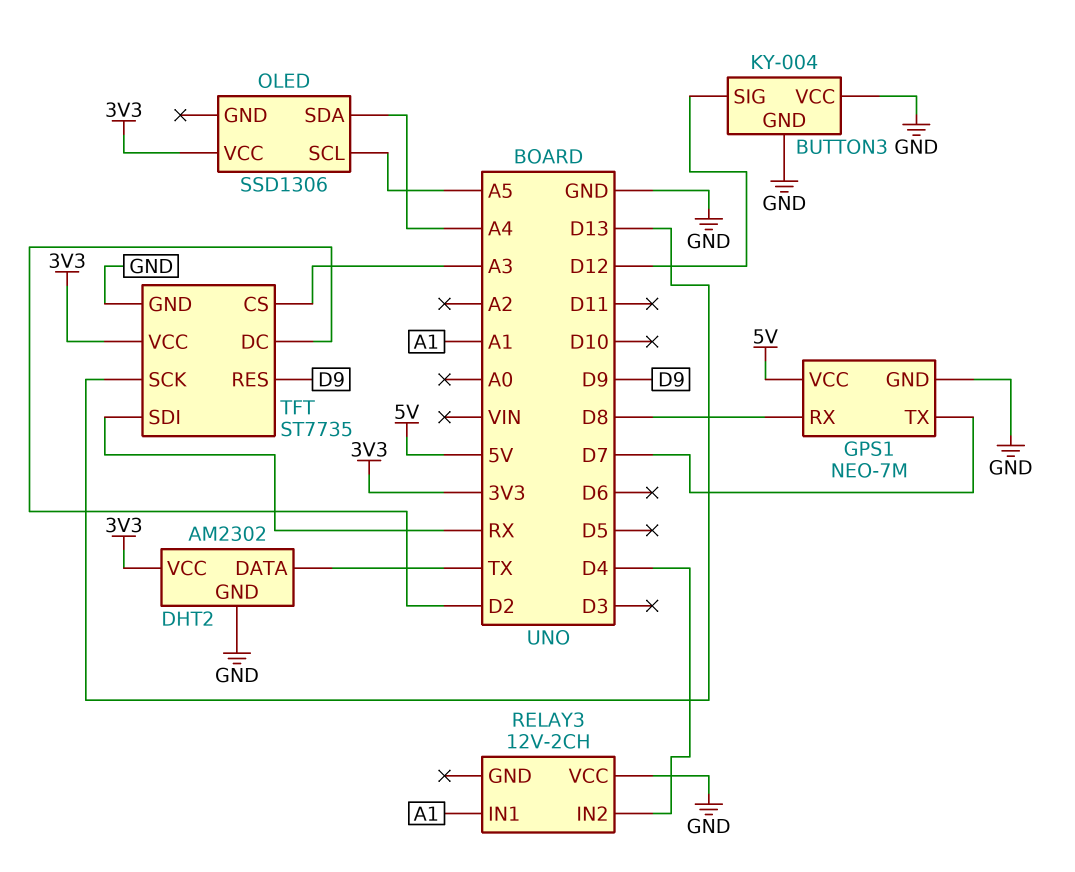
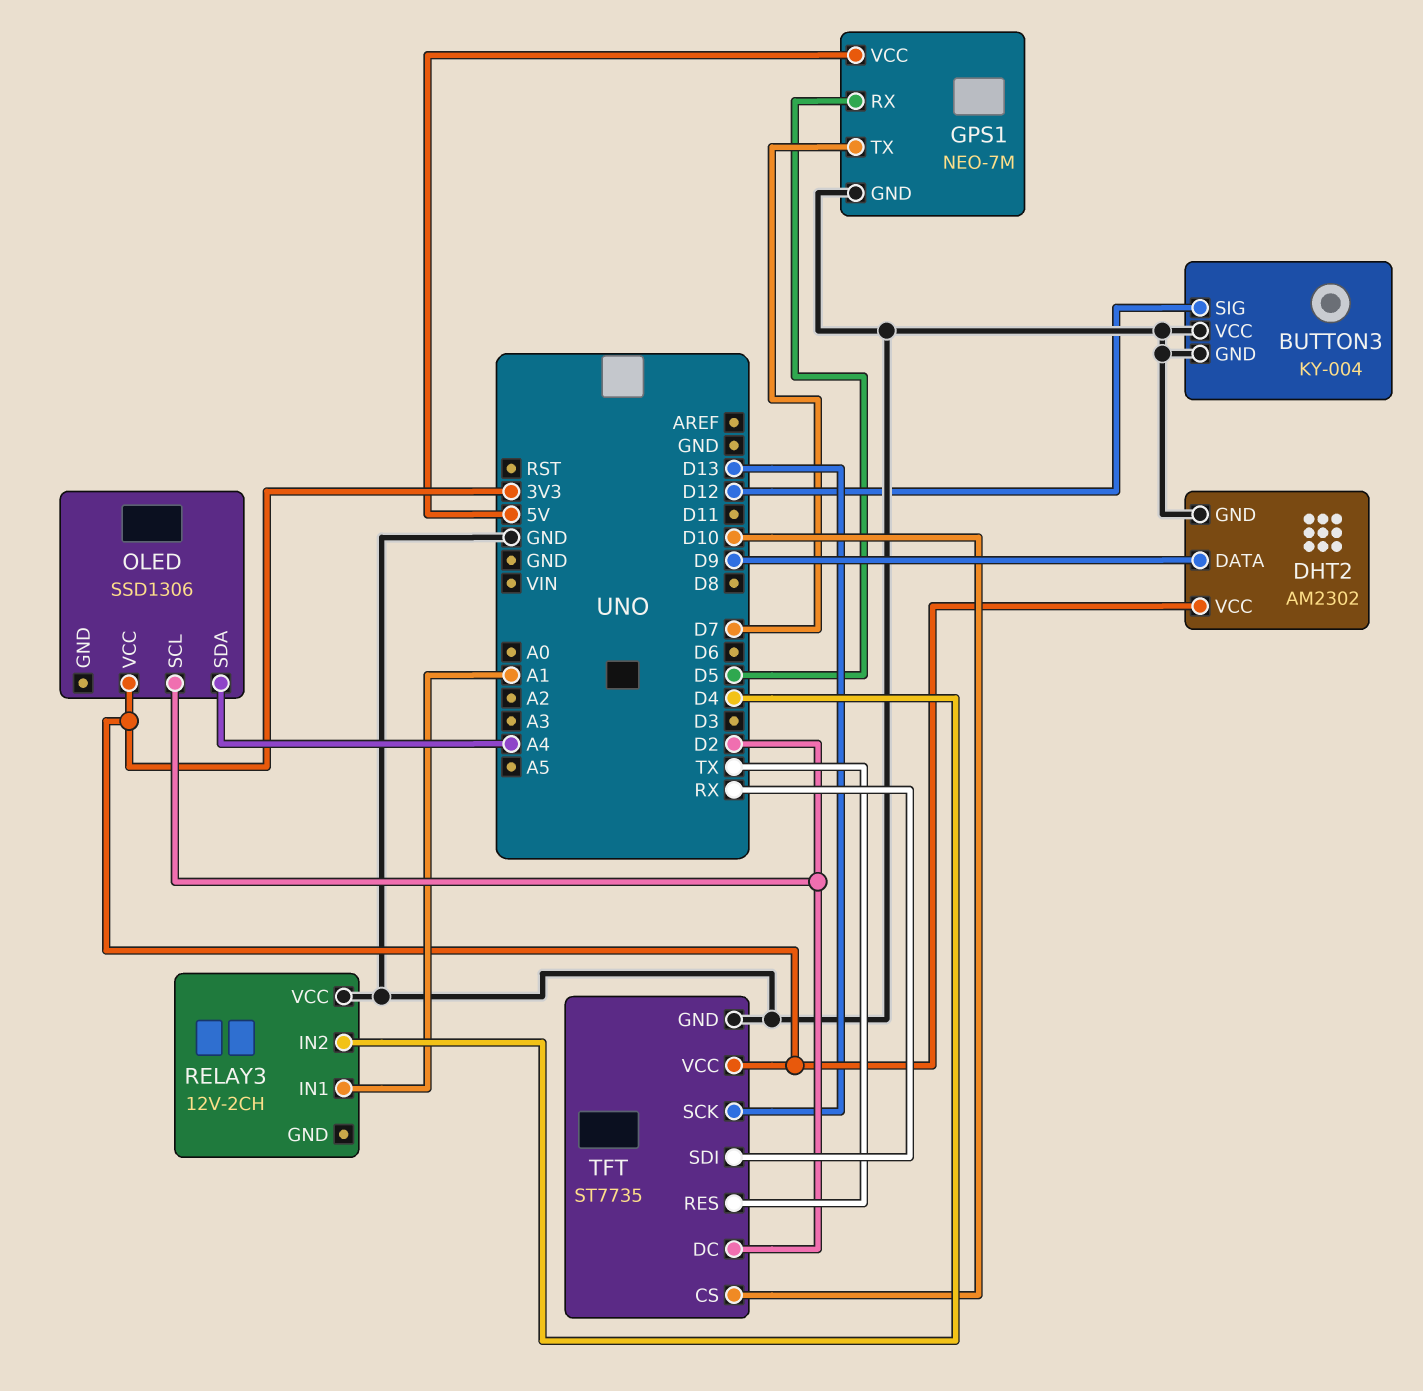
DHT2 pin DATA: TX -> D9
GPS1 pin RX: D8 -> D5
OLED pin SCL: A5 -> D2
TFT pin CS: A3 -> D10
TFT pin RES: D9 -> TX

